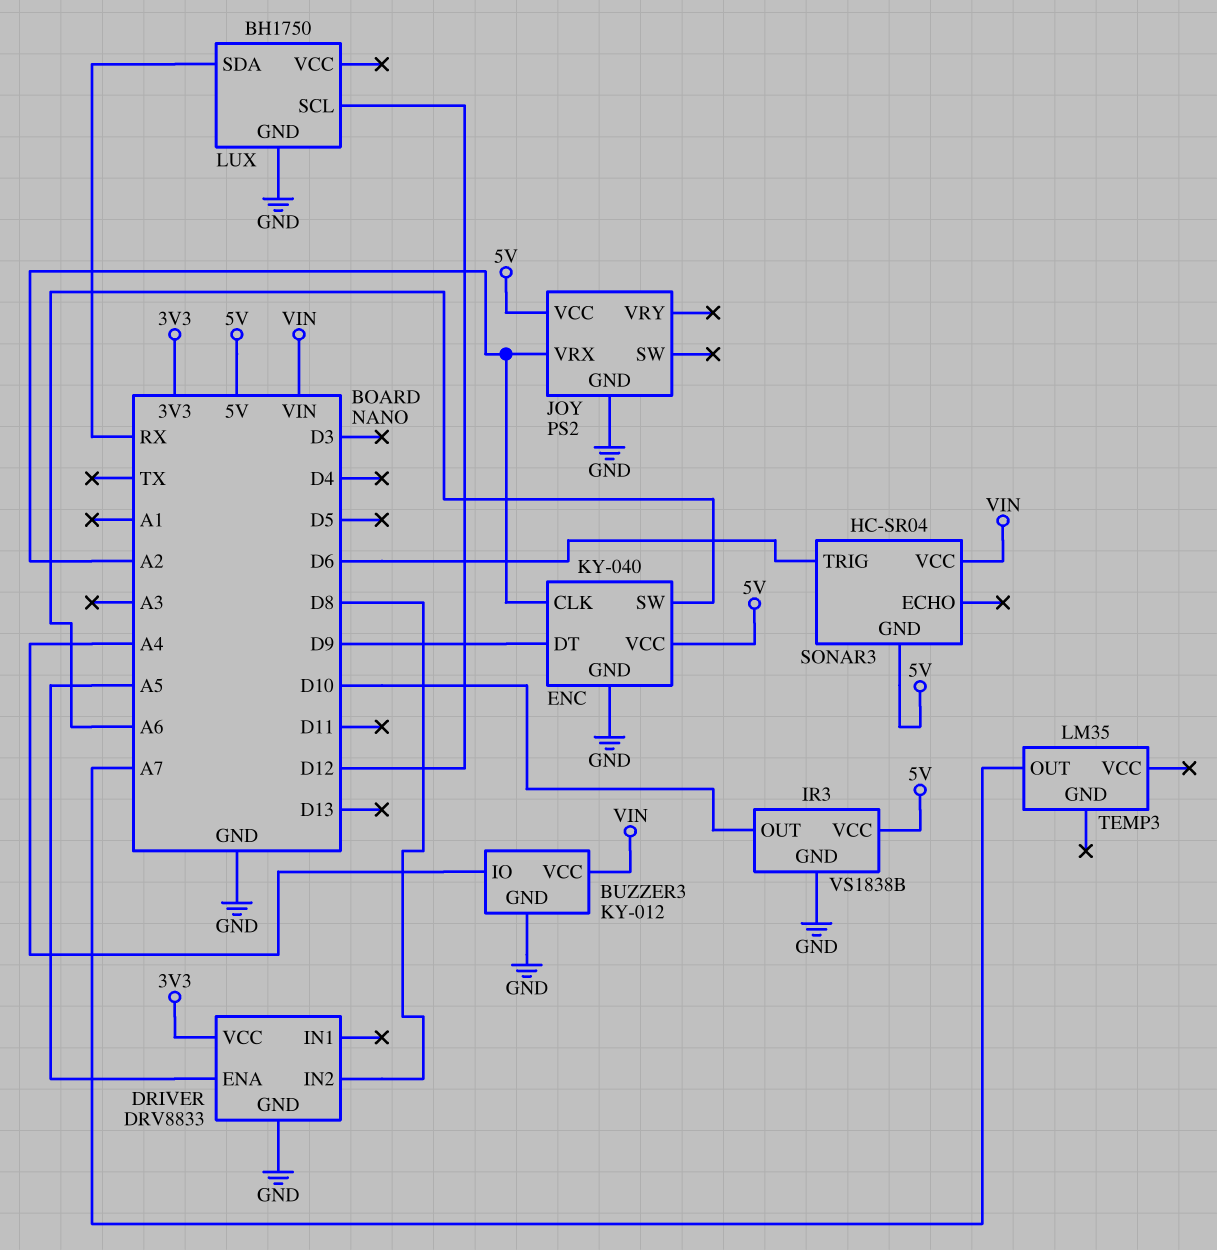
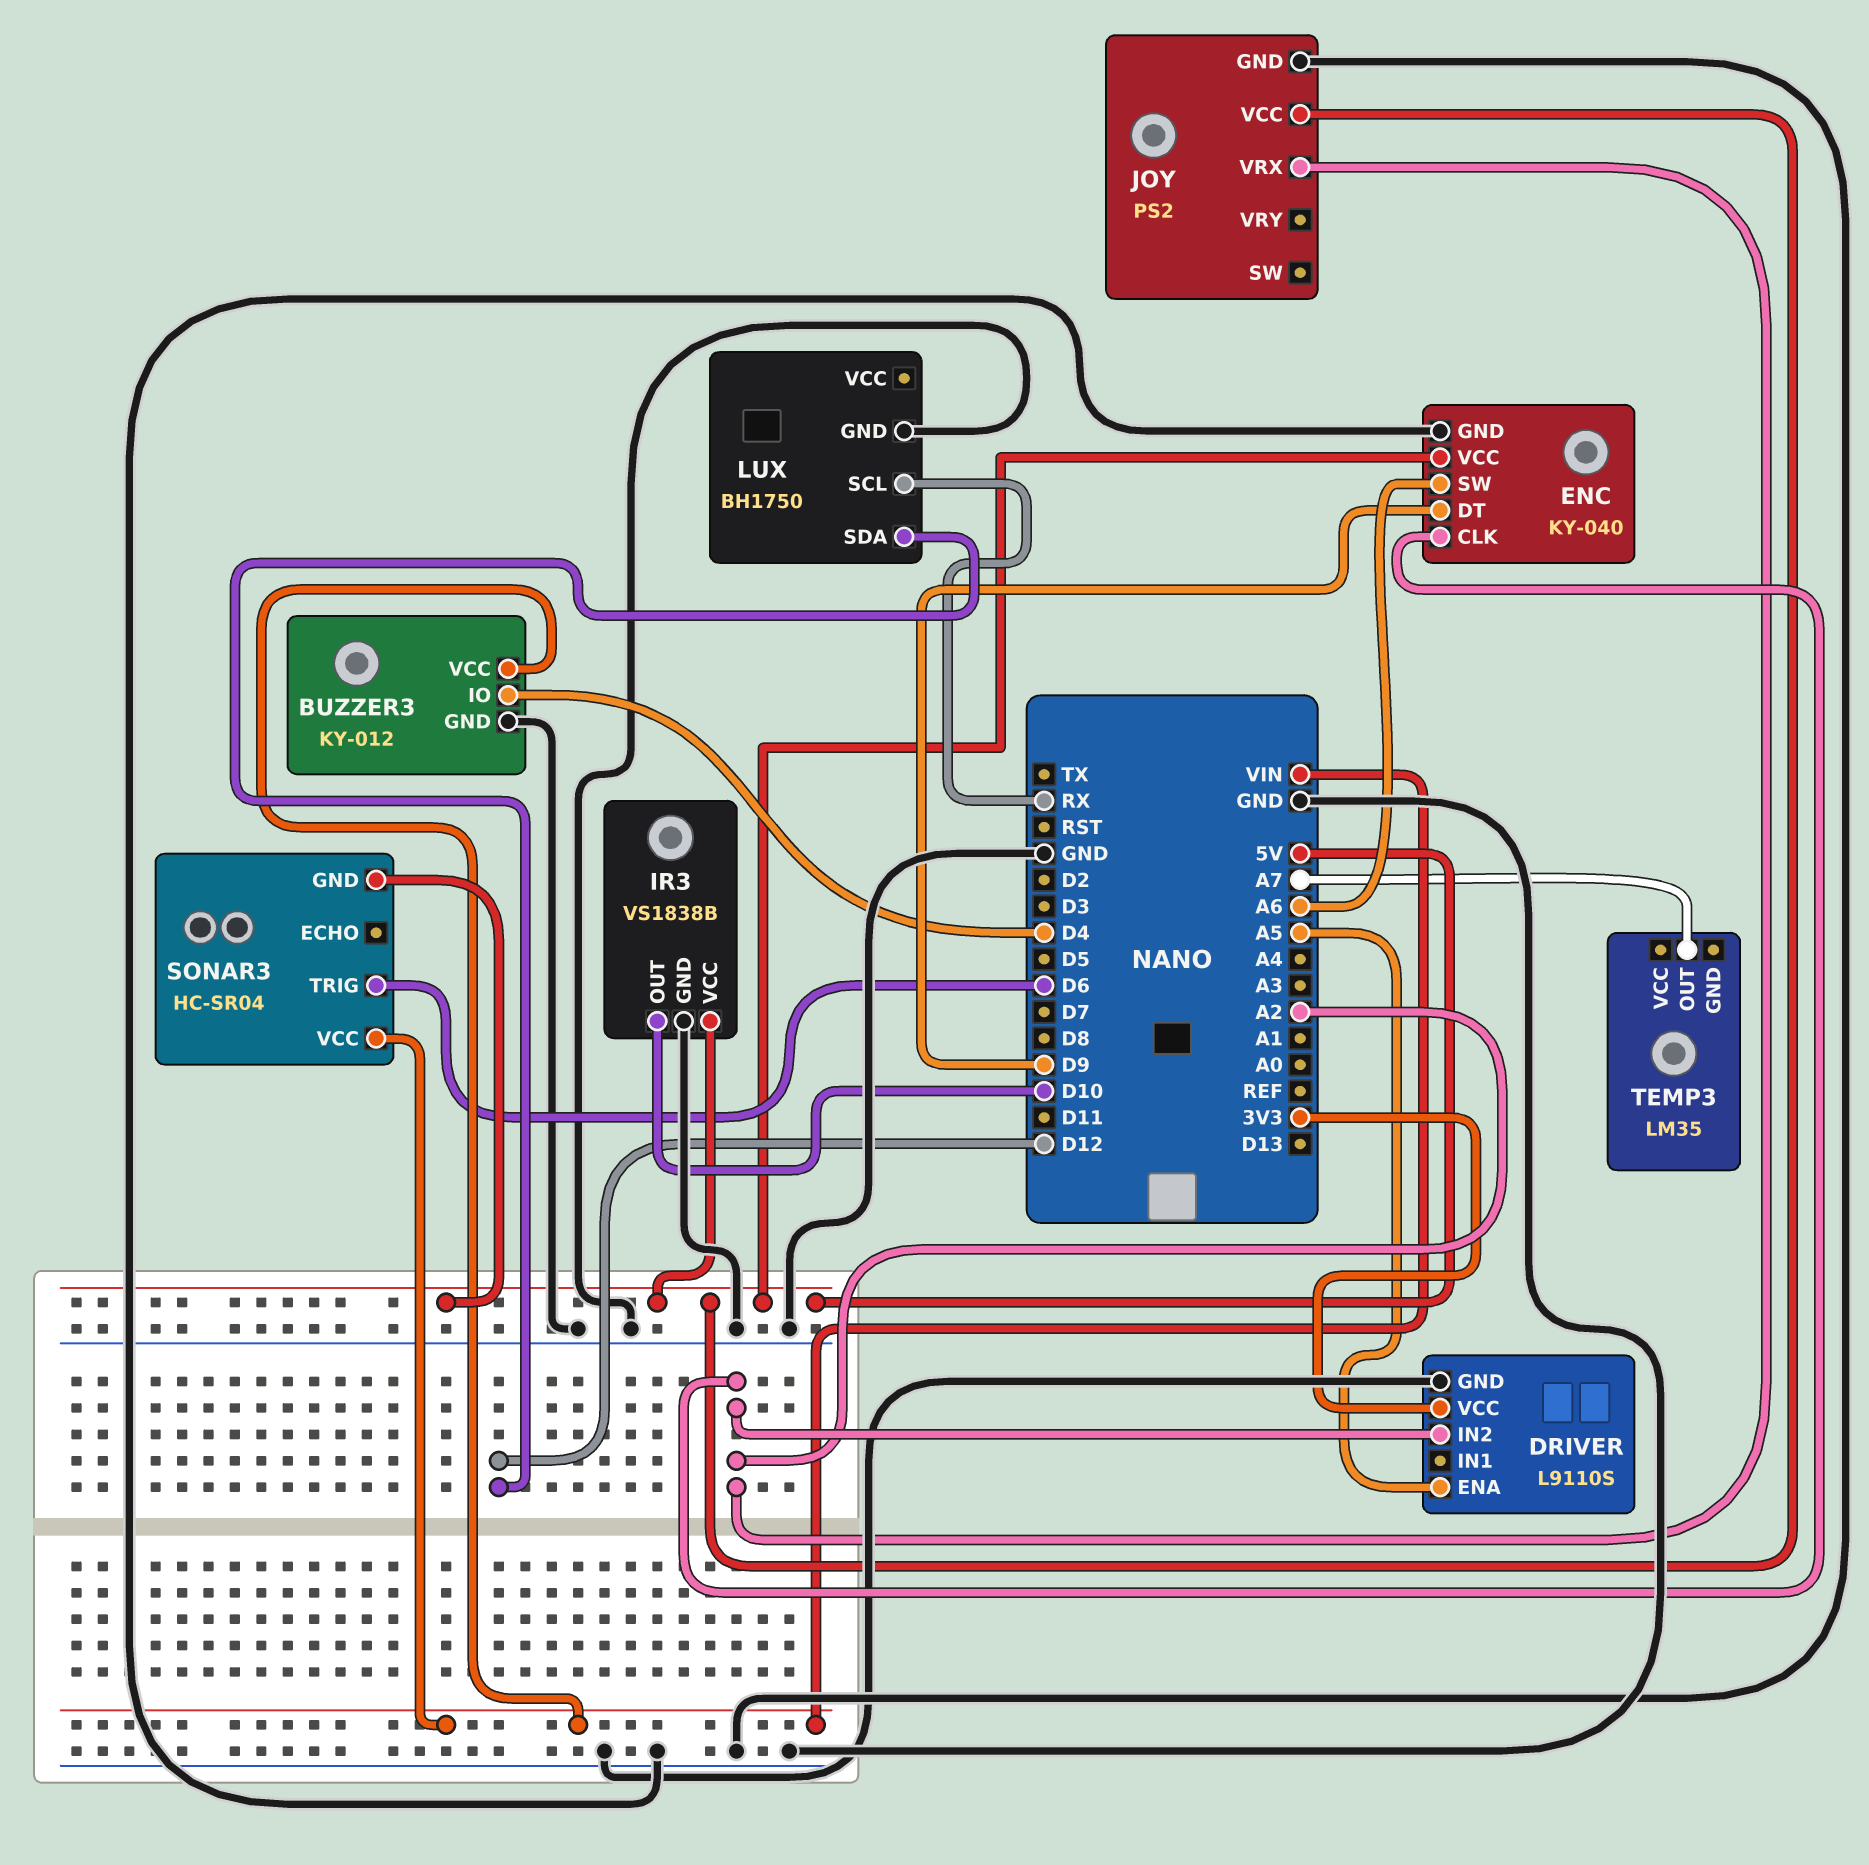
BUZZER3 pin IO: A4 -> D4
DRIVER: DRV8833 -> L9110S
DRIVER pin IN2: D8 -> A2
LUX pin SCL: D12 -> RX
LUX pin SDA: RX -> D12

